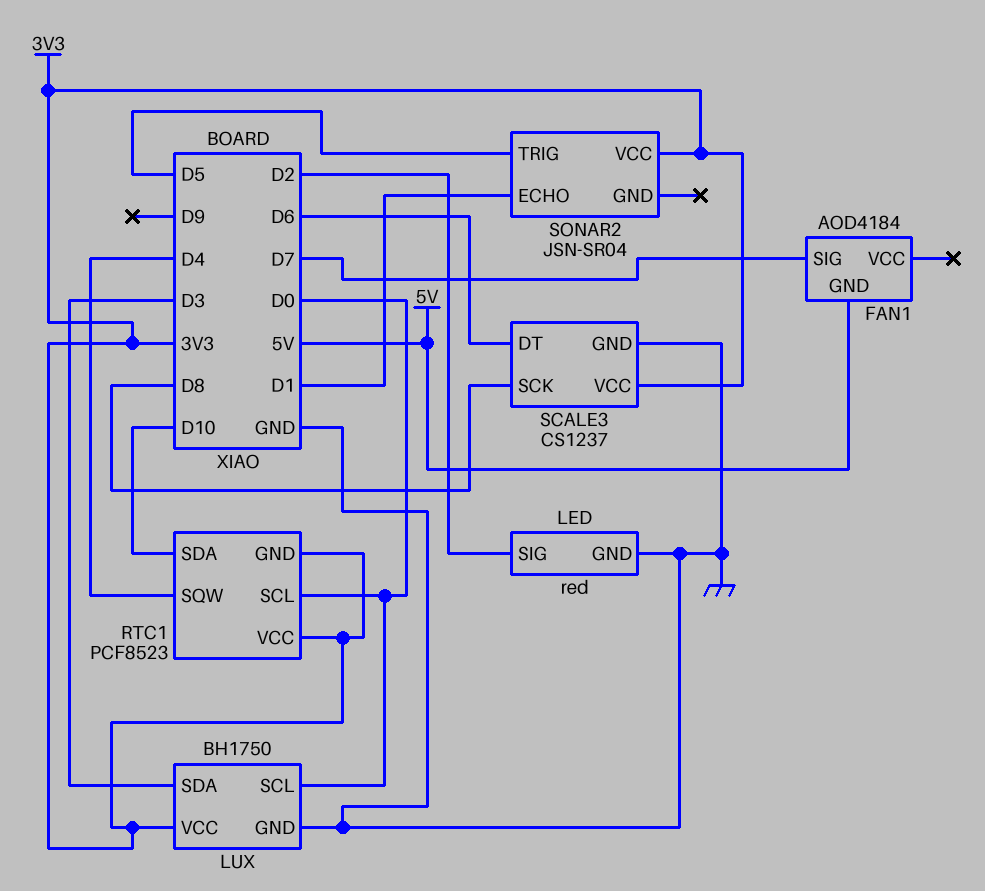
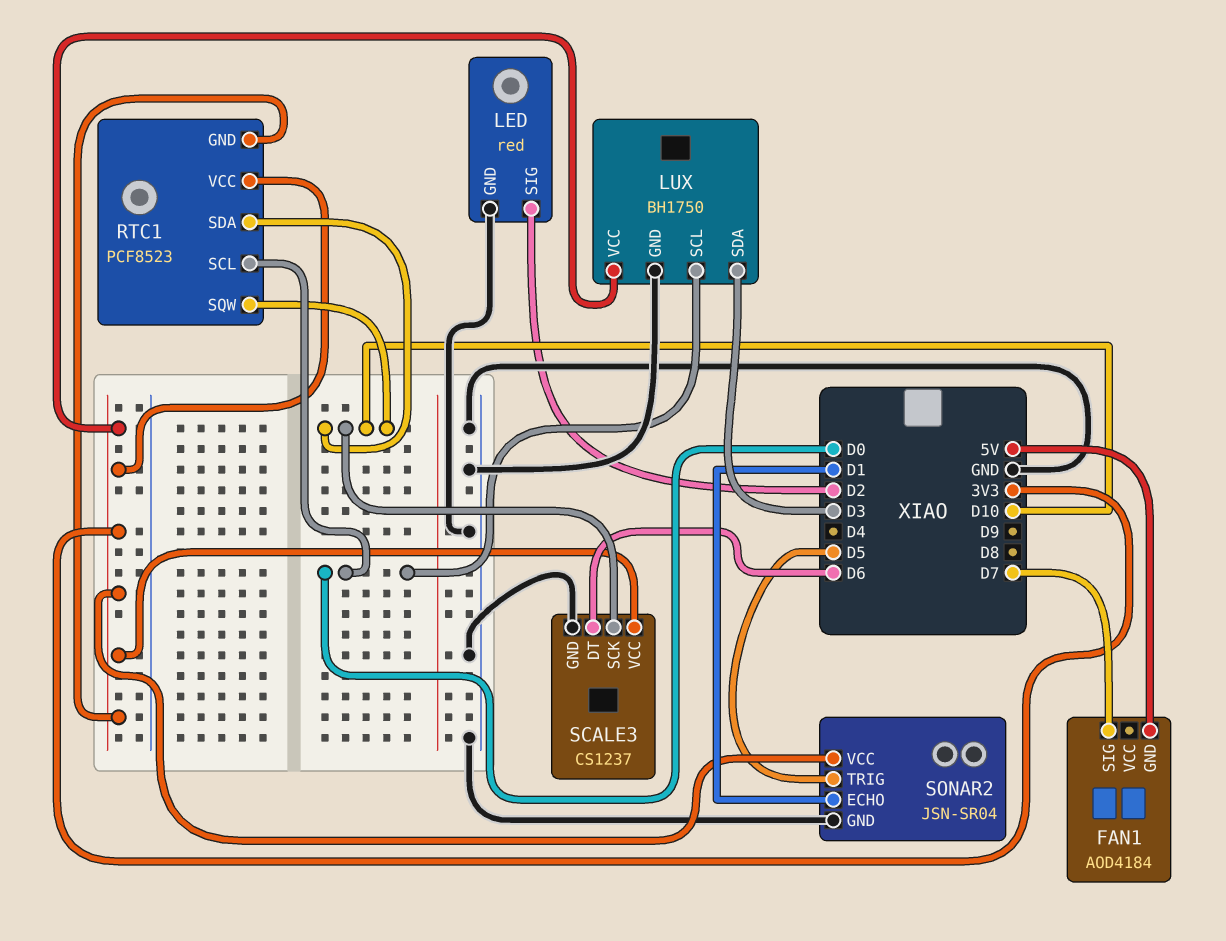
RTC1 pin SQW: D4 -> D10
SCALE3 pin SCK: D8 -> D10
SONAR2 pin GND: none -> GND

